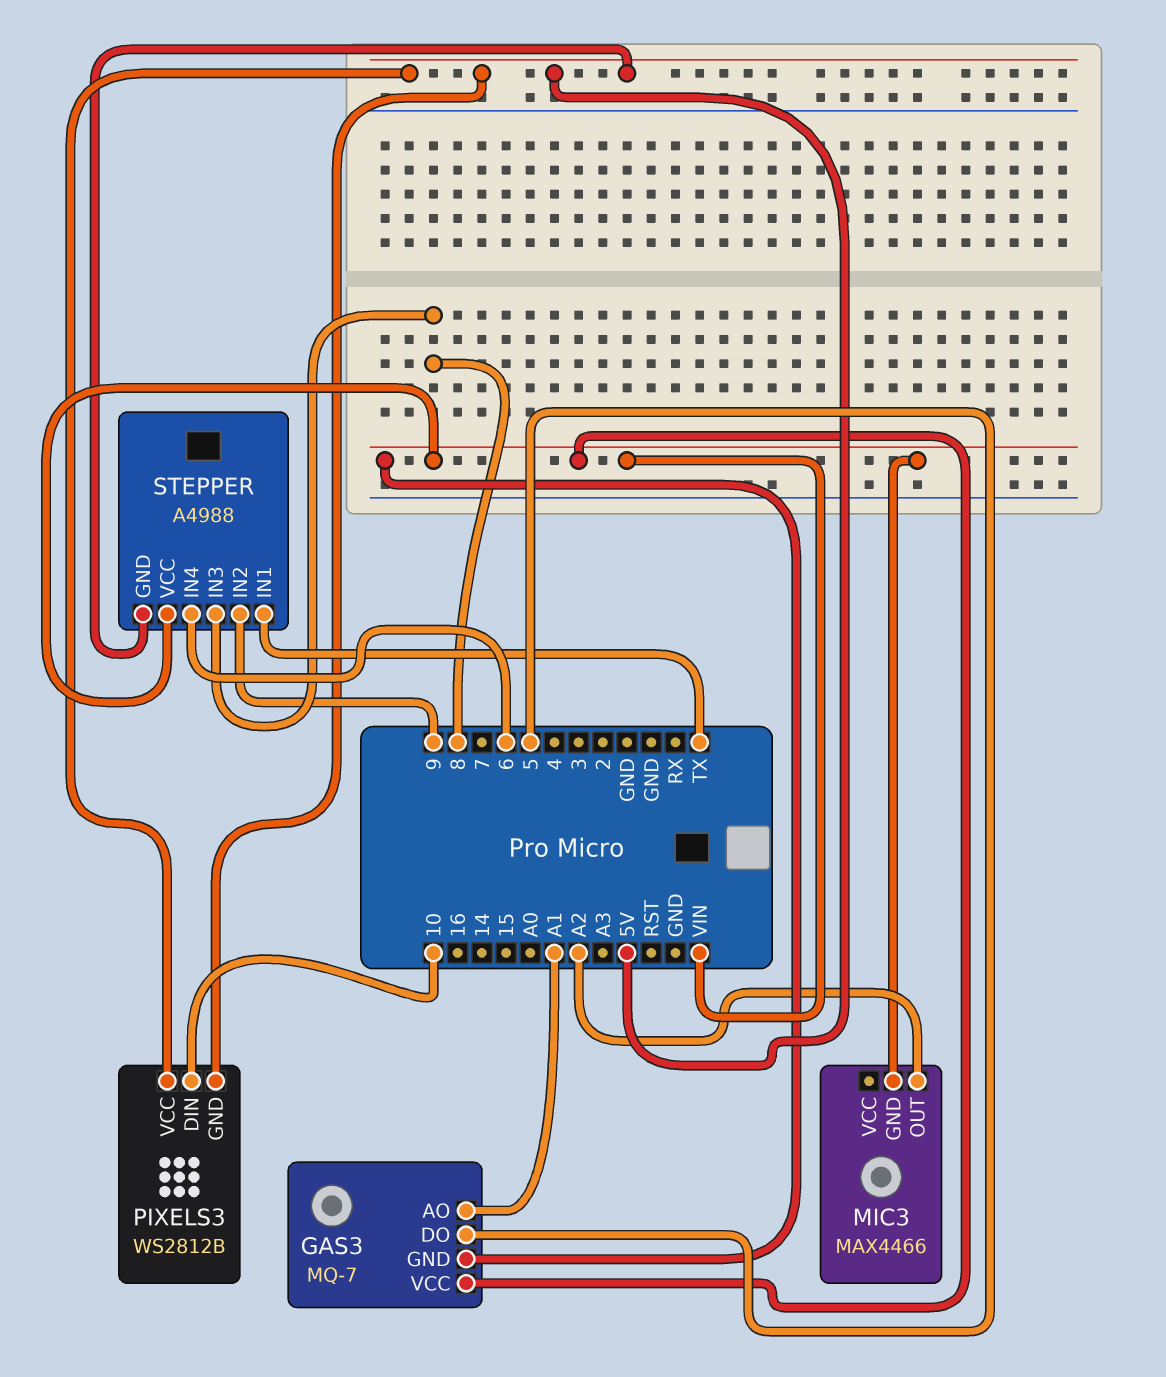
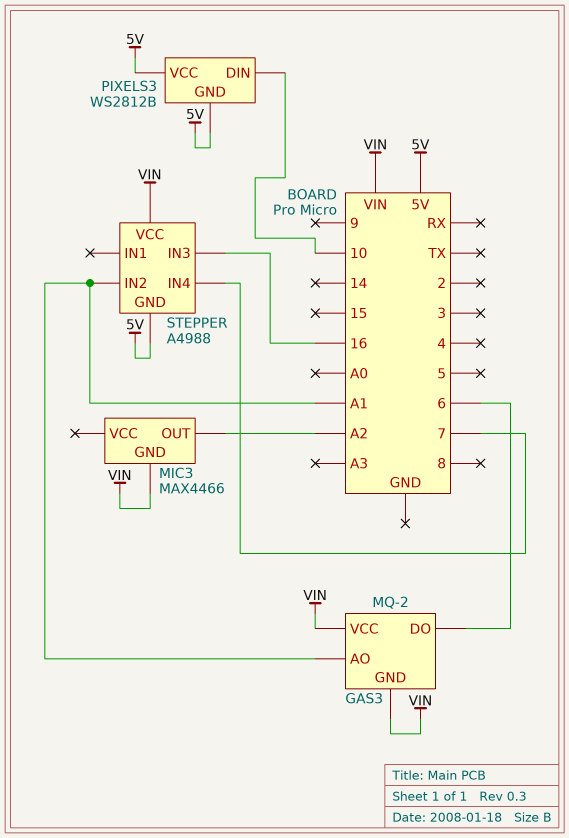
GAS3: MQ-7 -> MQ-2
GAS3 pin DO: 5 -> 6
STEPPER pin IN1: TX -> none
STEPPER pin IN2: 9 -> A1
STEPPER pin IN3: 8 -> 16
STEPPER pin IN4: 6 -> 7

